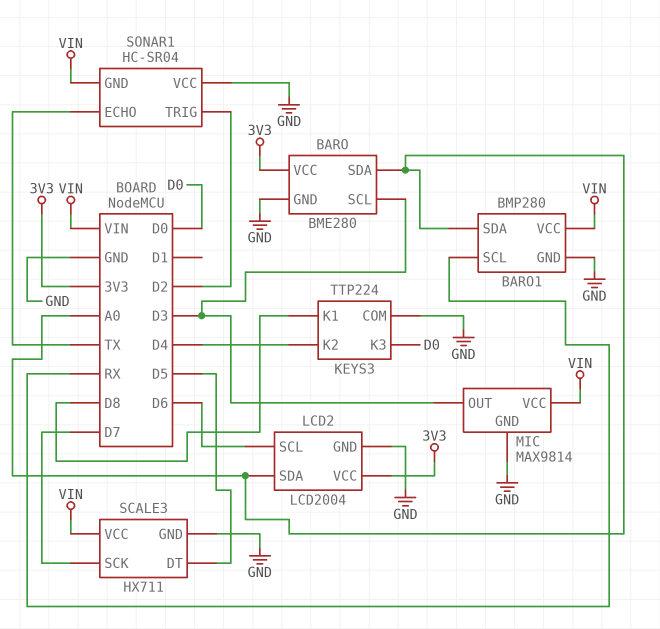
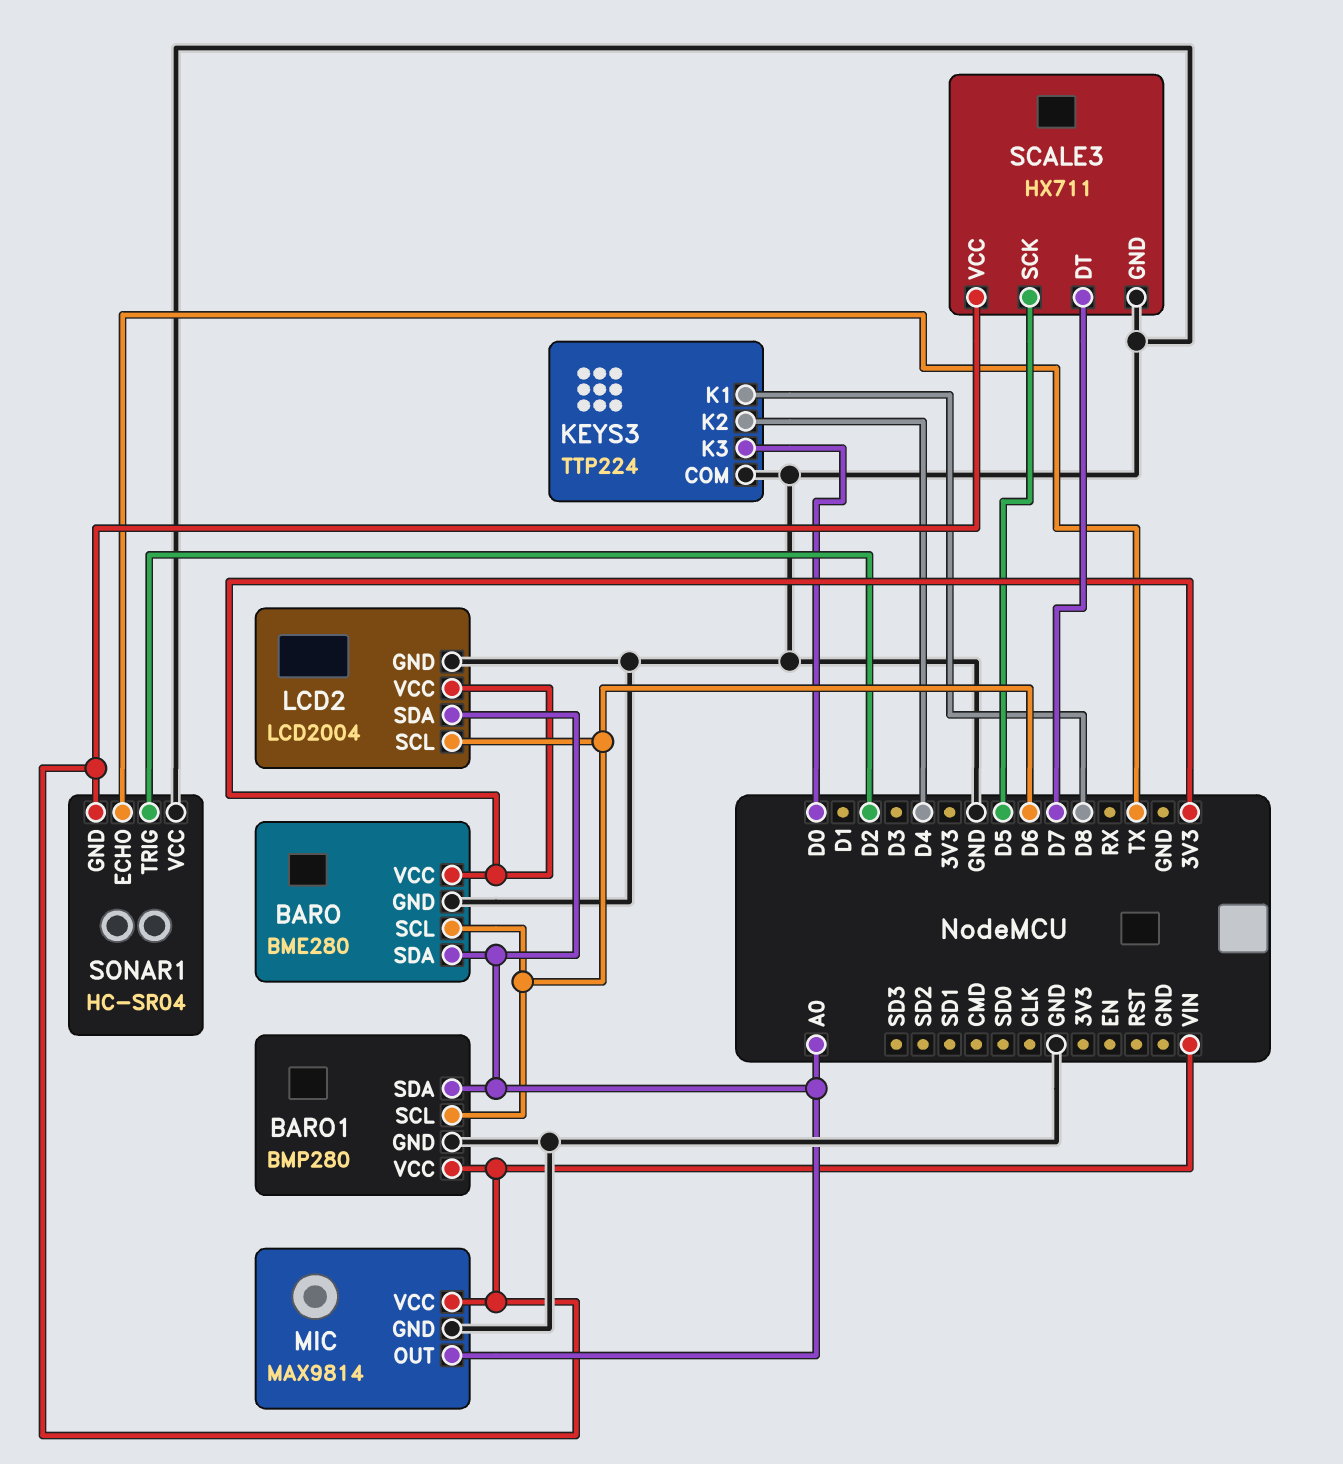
BARO pin SCL: D3 -> D6
BARO1 pin SCL: RX -> D6
MIC pin OUT: D3 -> A0
SCALE3 pin DT: D5 -> D7
SCALE3 pin SCK: D7 -> D5

